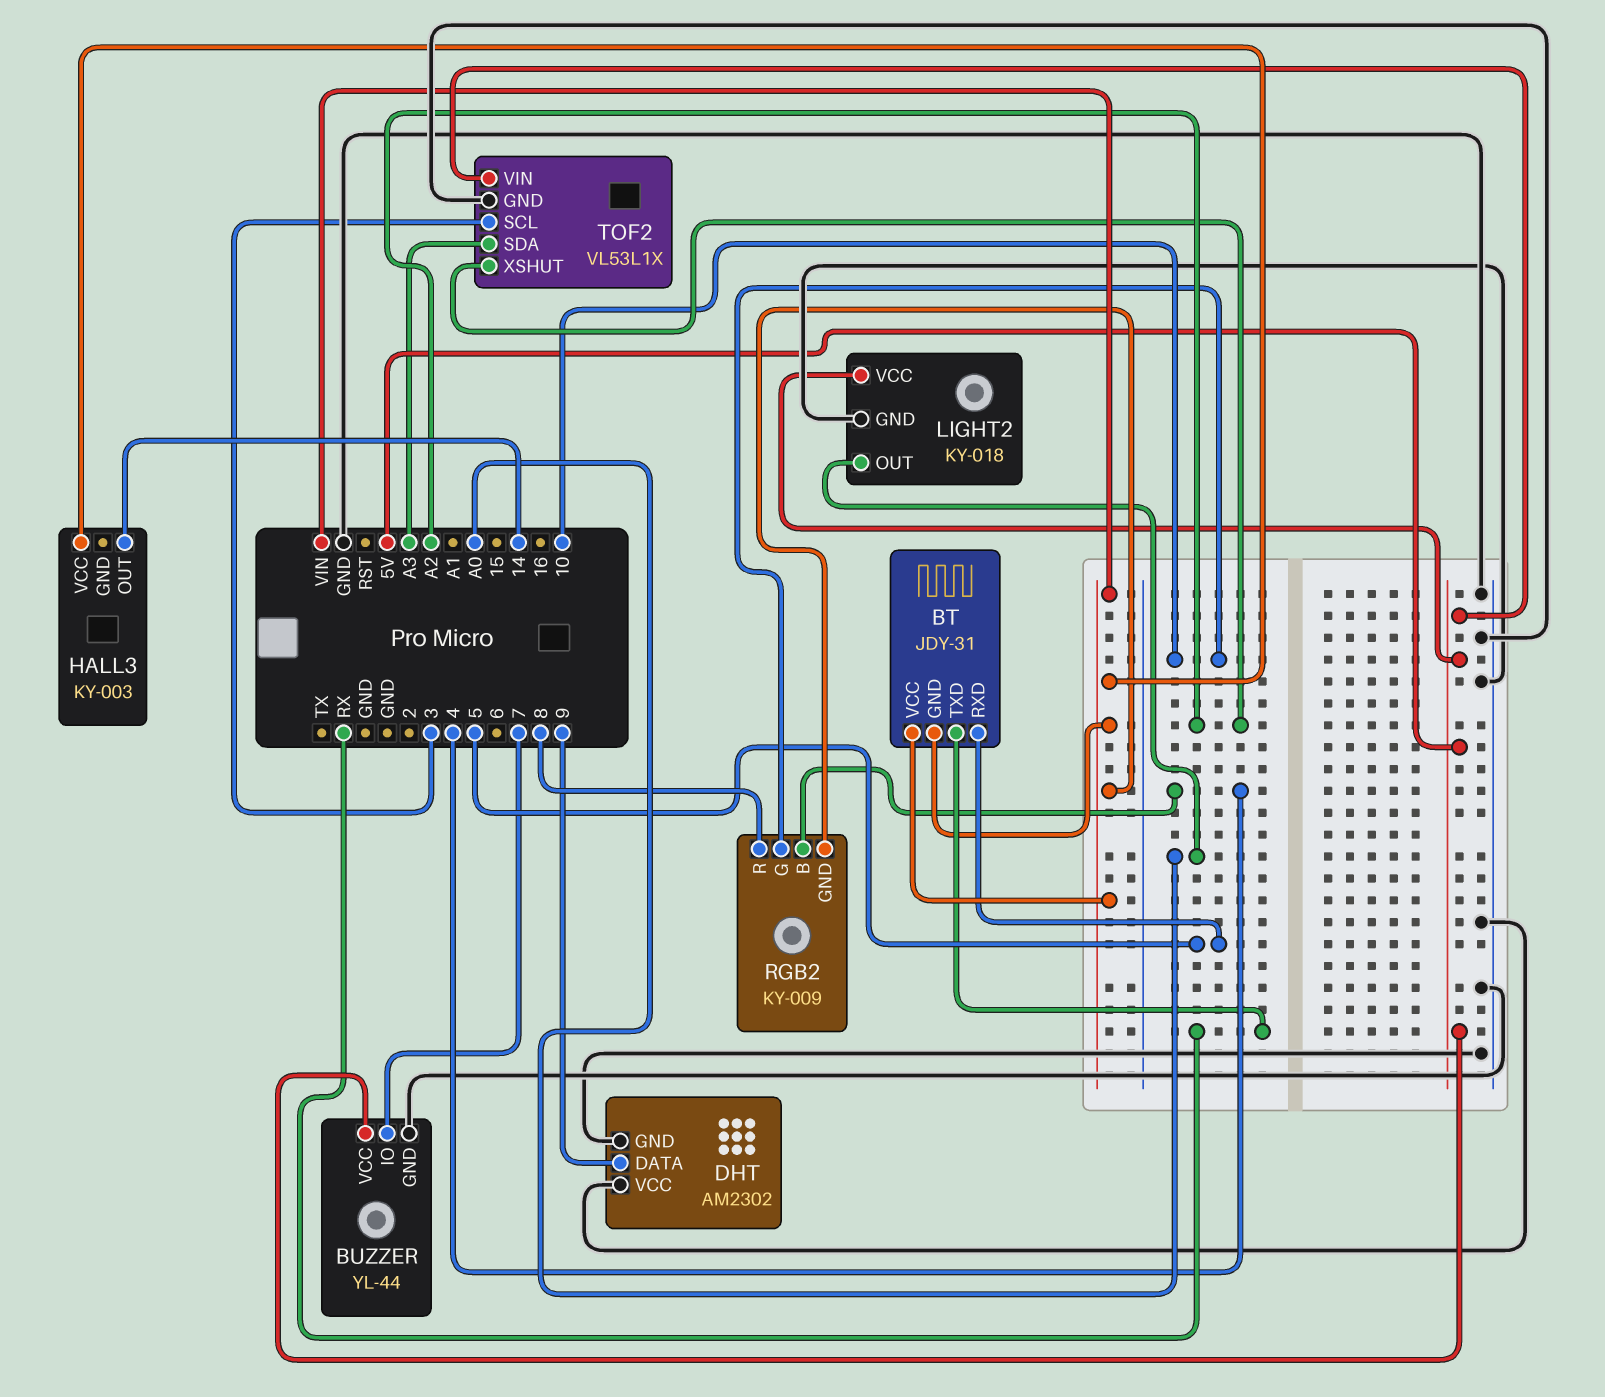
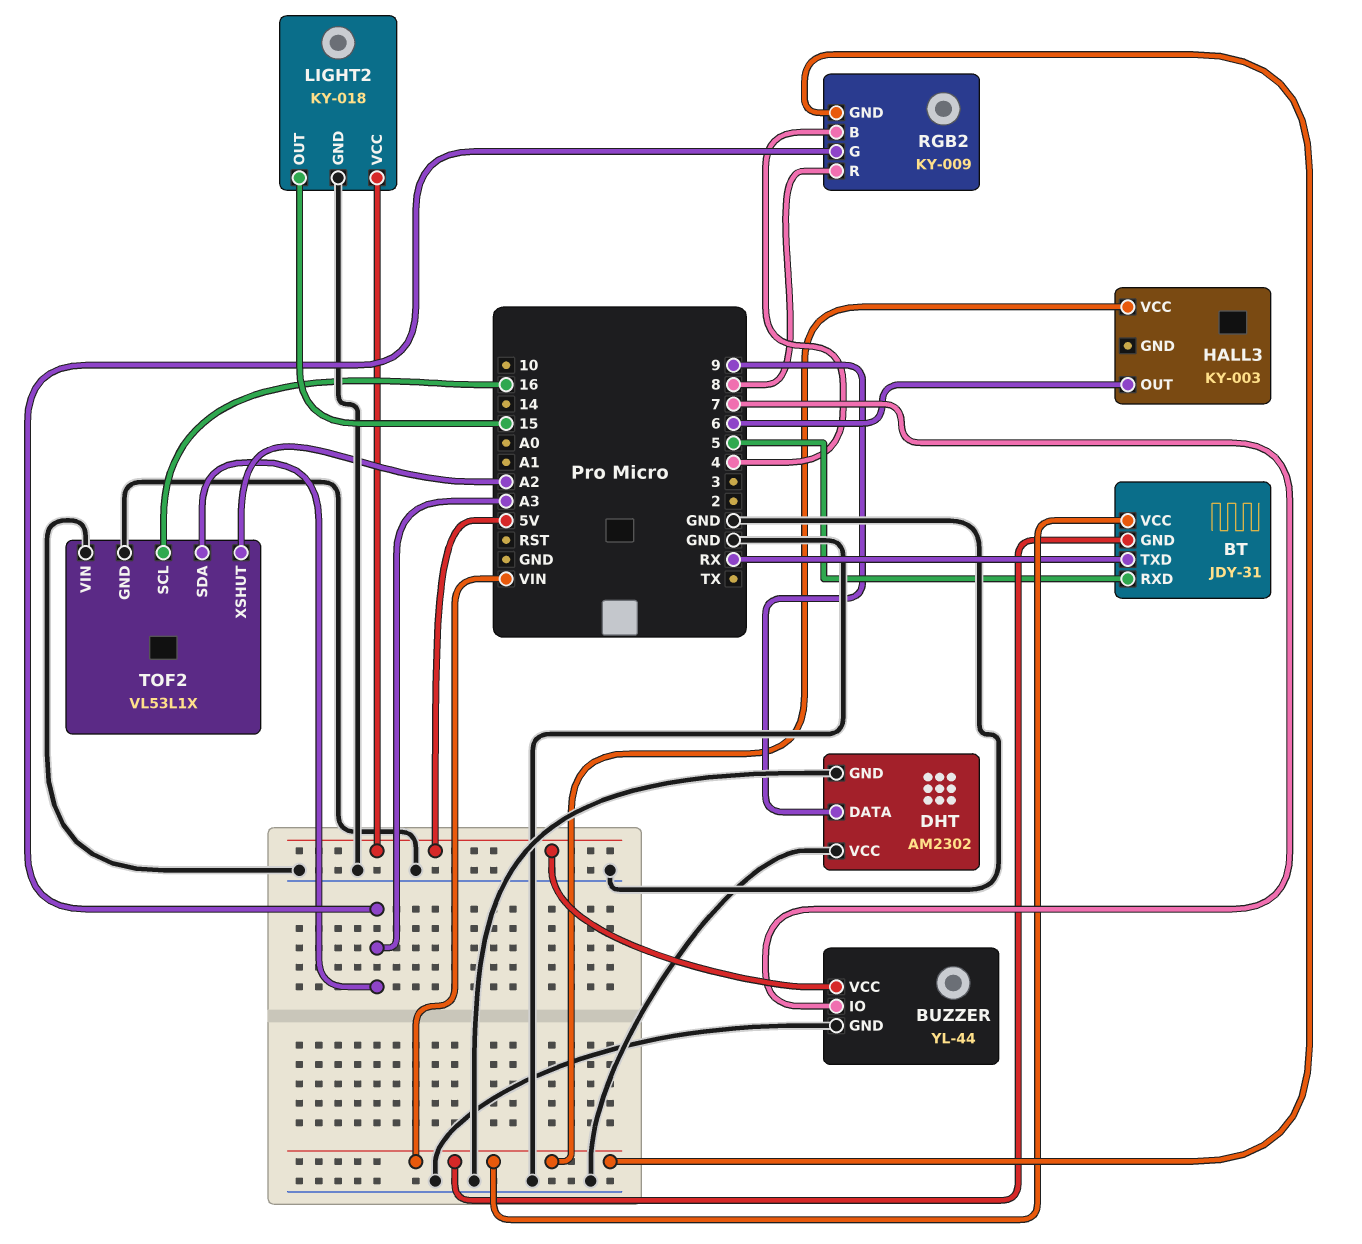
HALL3 pin OUT: 14 -> 6
LIGHT2 pin OUT: A0 -> 15
RGB2 pin G: 10 -> A3
TOF2 pin SCL: 3 -> 16
TOF2 pin VIN: 5V -> GND

